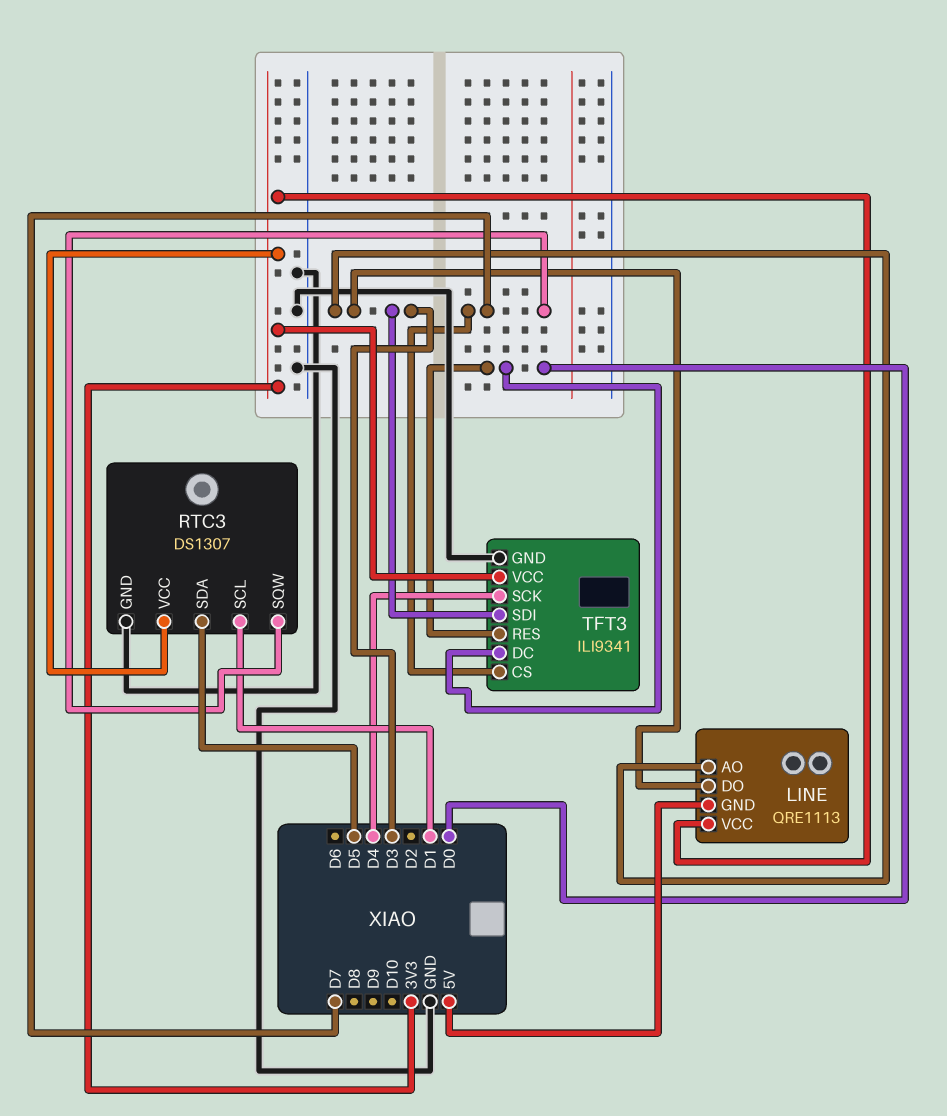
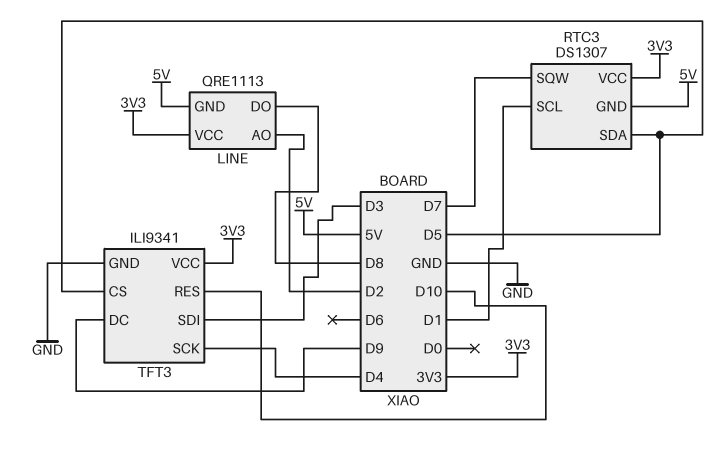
LINE pin AO: D3 -> D2
LINE pin DO: D3 -> D8
RTC3 pin GND: GND -> 5V
TFT3 pin CS: D7 -> D5
TFT3 pin DC: D0 -> D9
TFT3 pin RES: D0 -> D10

